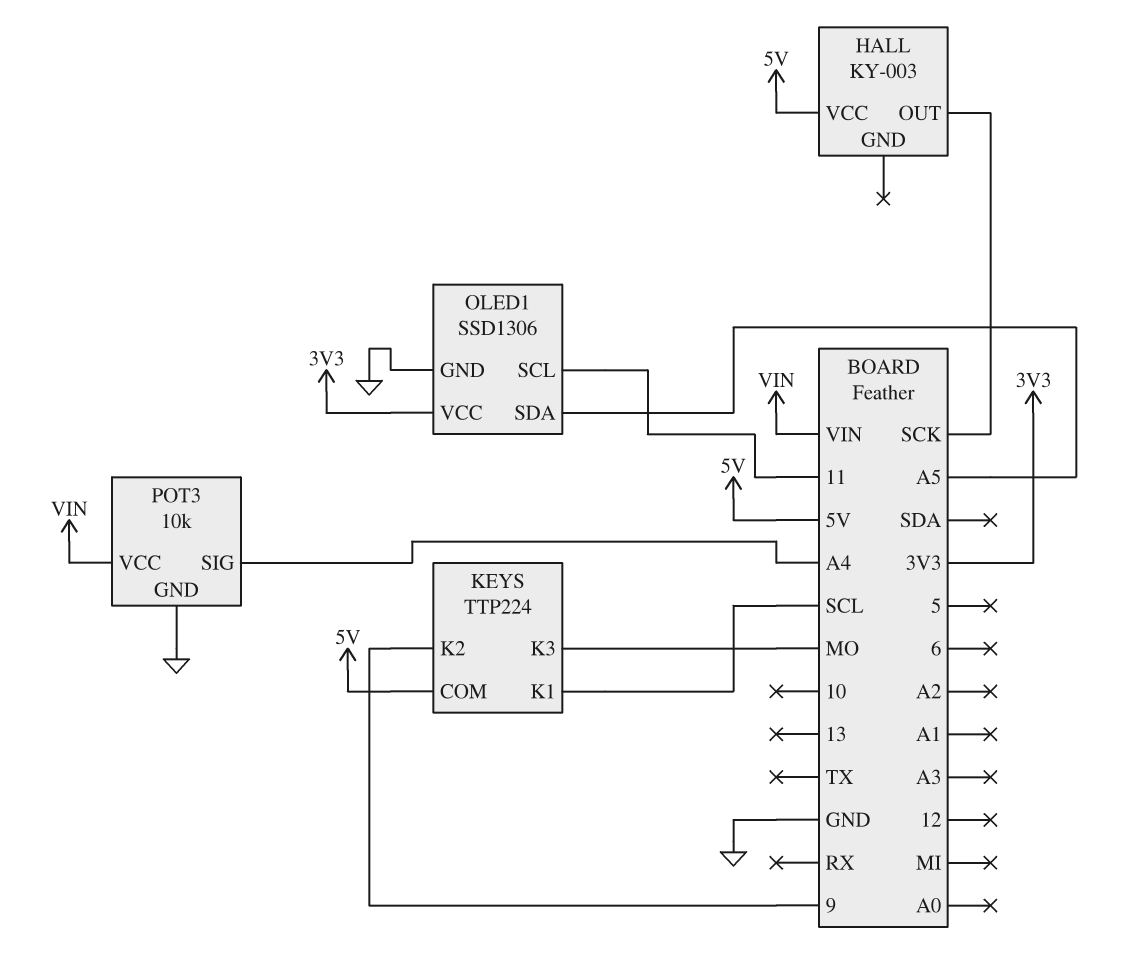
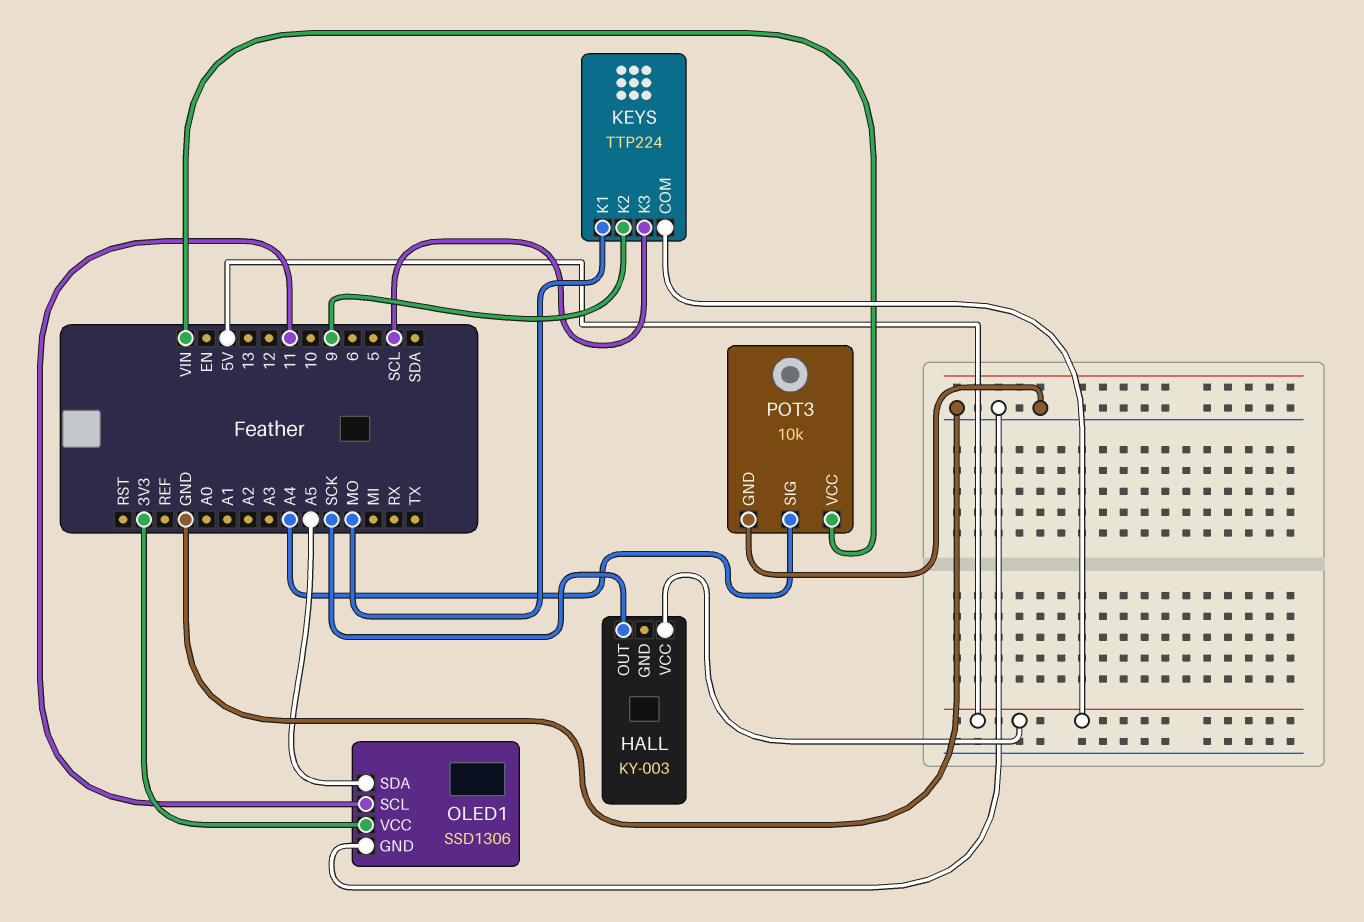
KEYS pin K1: SCL -> MO
KEYS pin K3: MO -> SCL

